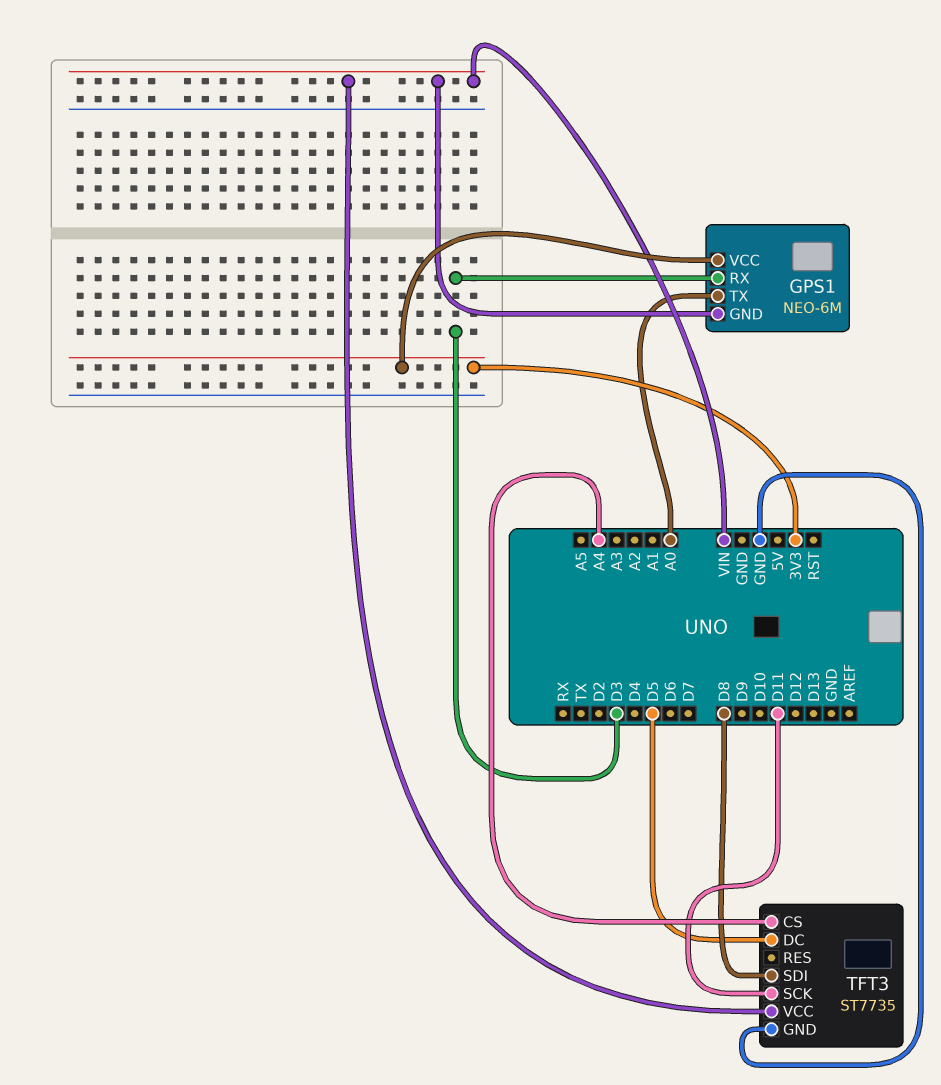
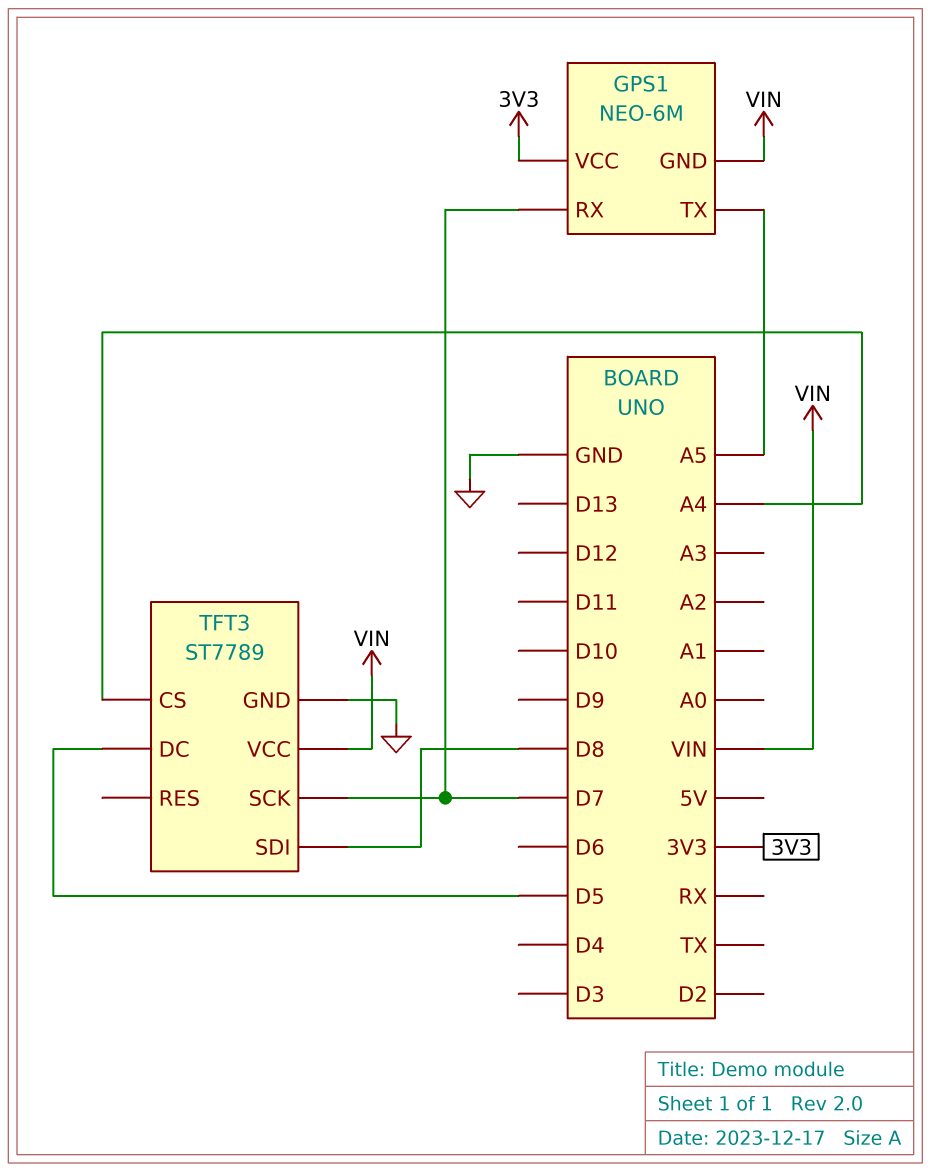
GPS1 pin RX: D3 -> D7
GPS1 pin TX: A0 -> A5
TFT3: ST7735 -> ST7789
TFT3 pin SCK: D11 -> D7

